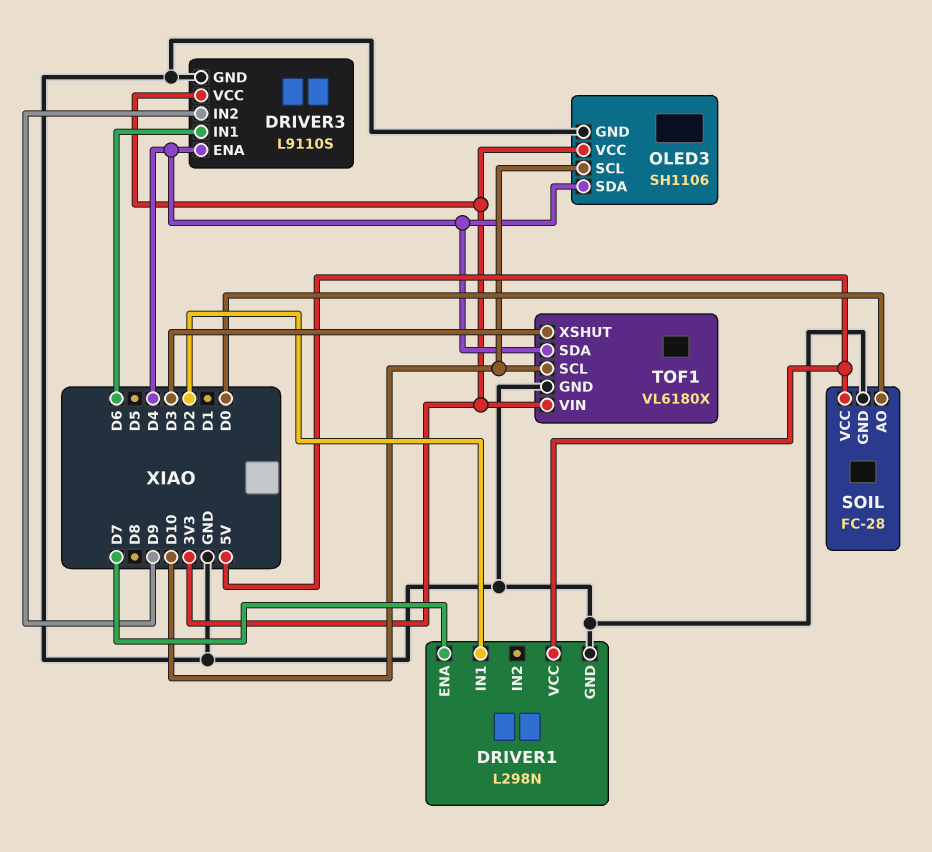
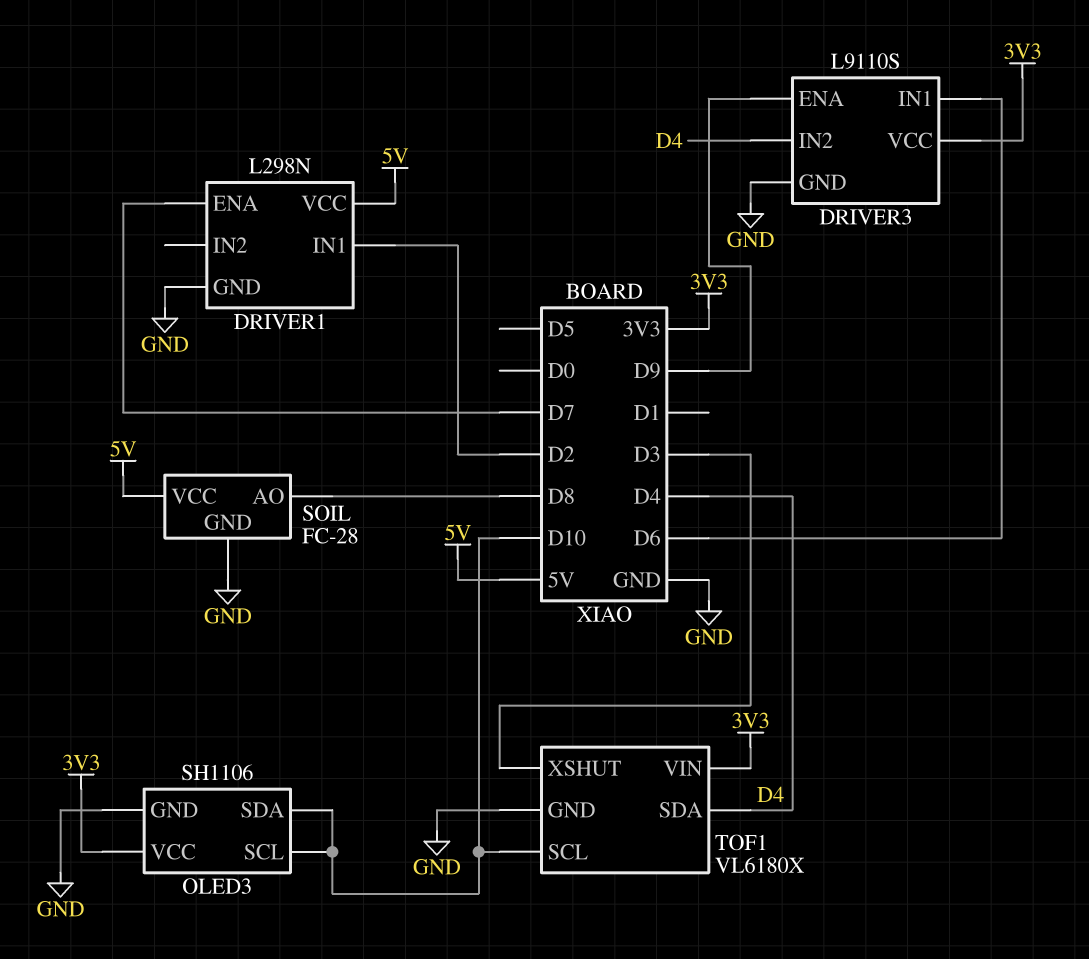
DRIVER3 pin ENA: D4 -> D9
DRIVER3 pin IN2: D9 -> D4
OLED3 pin SDA: D4 -> D10
SOIL pin AO: D0 -> D8

